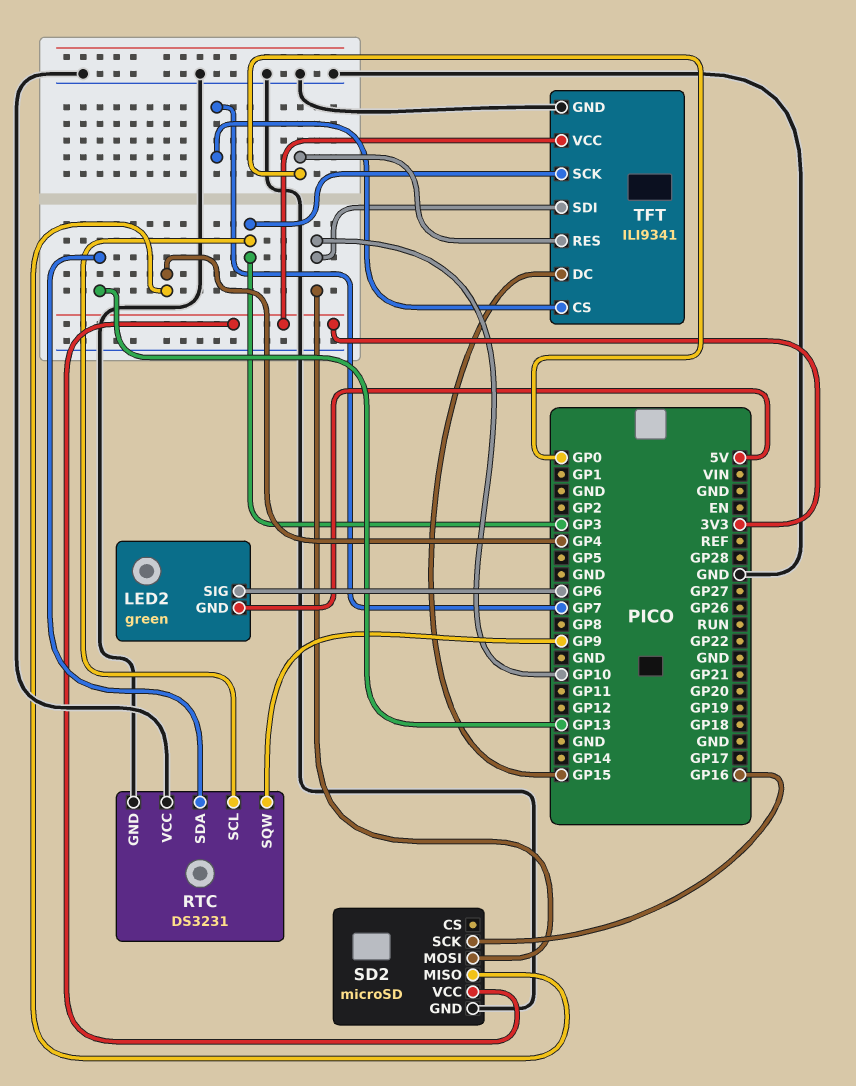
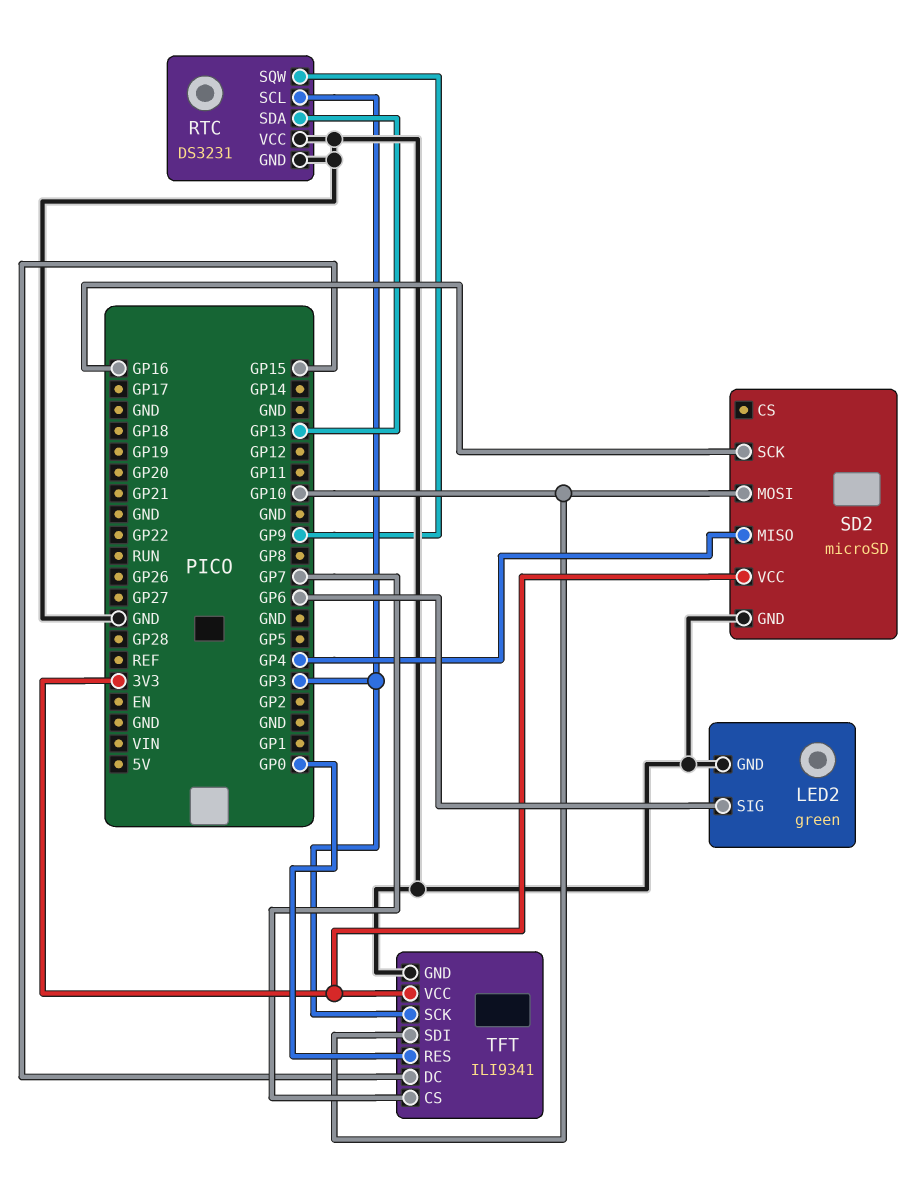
LED2 pin GND: 5V -> GND

